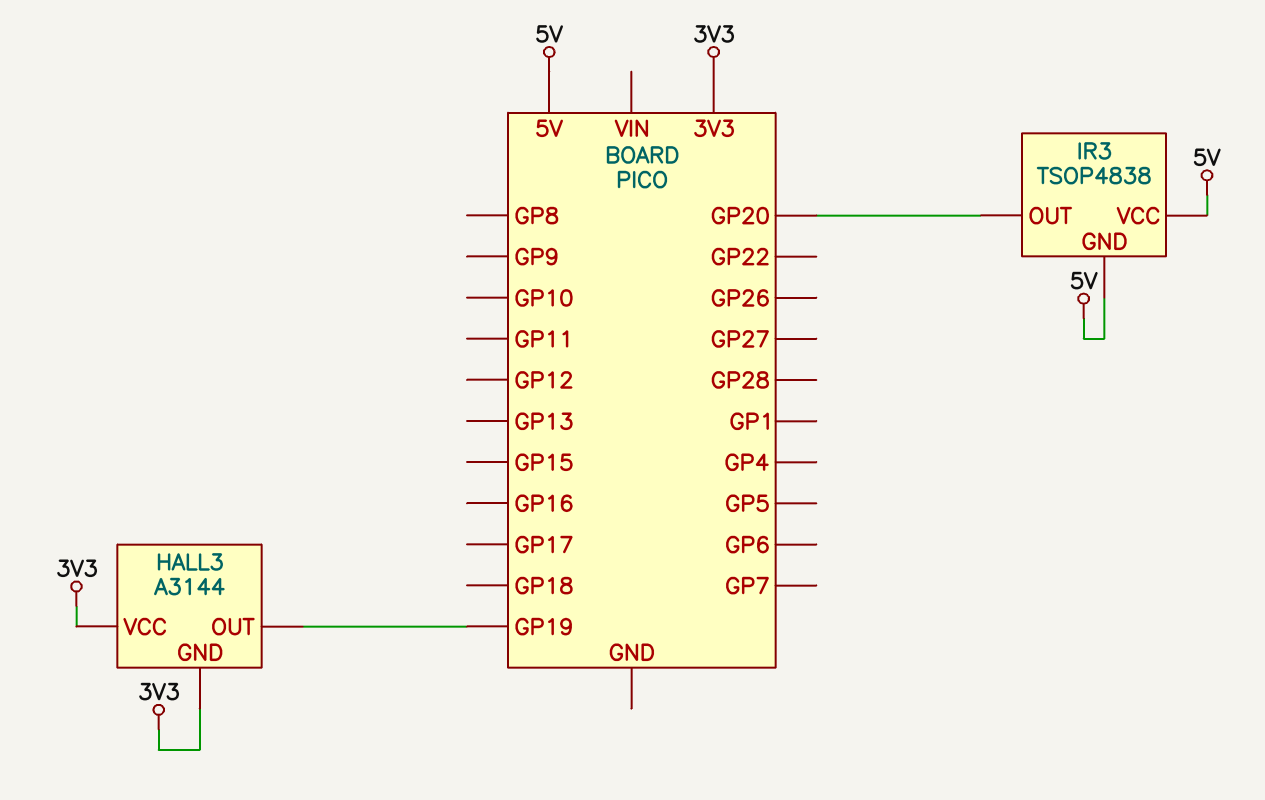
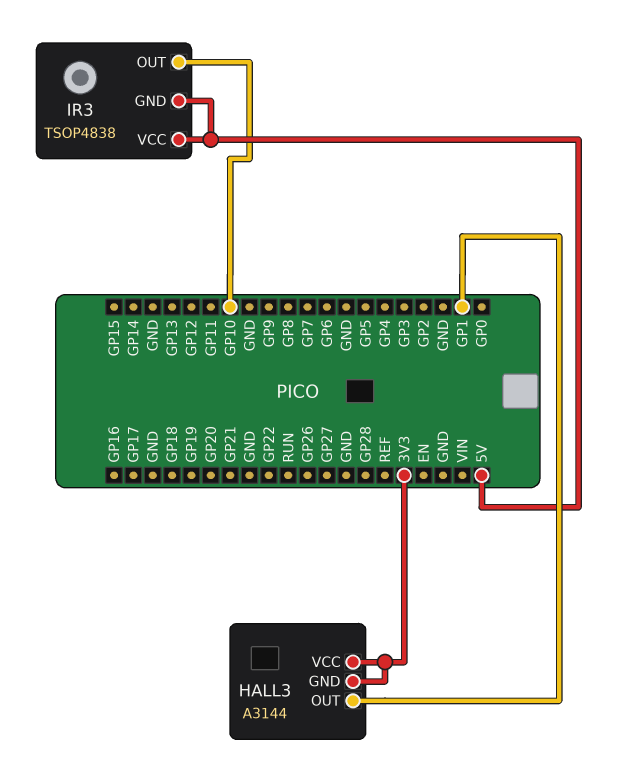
HALL3 pin OUT: GP19 -> GP1
IR3 pin OUT: GP20 -> GP10

